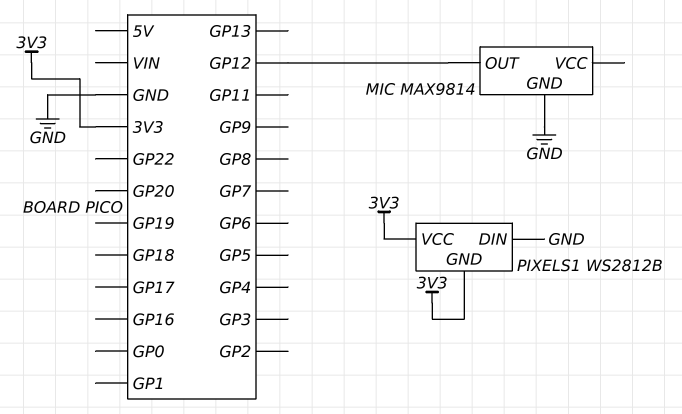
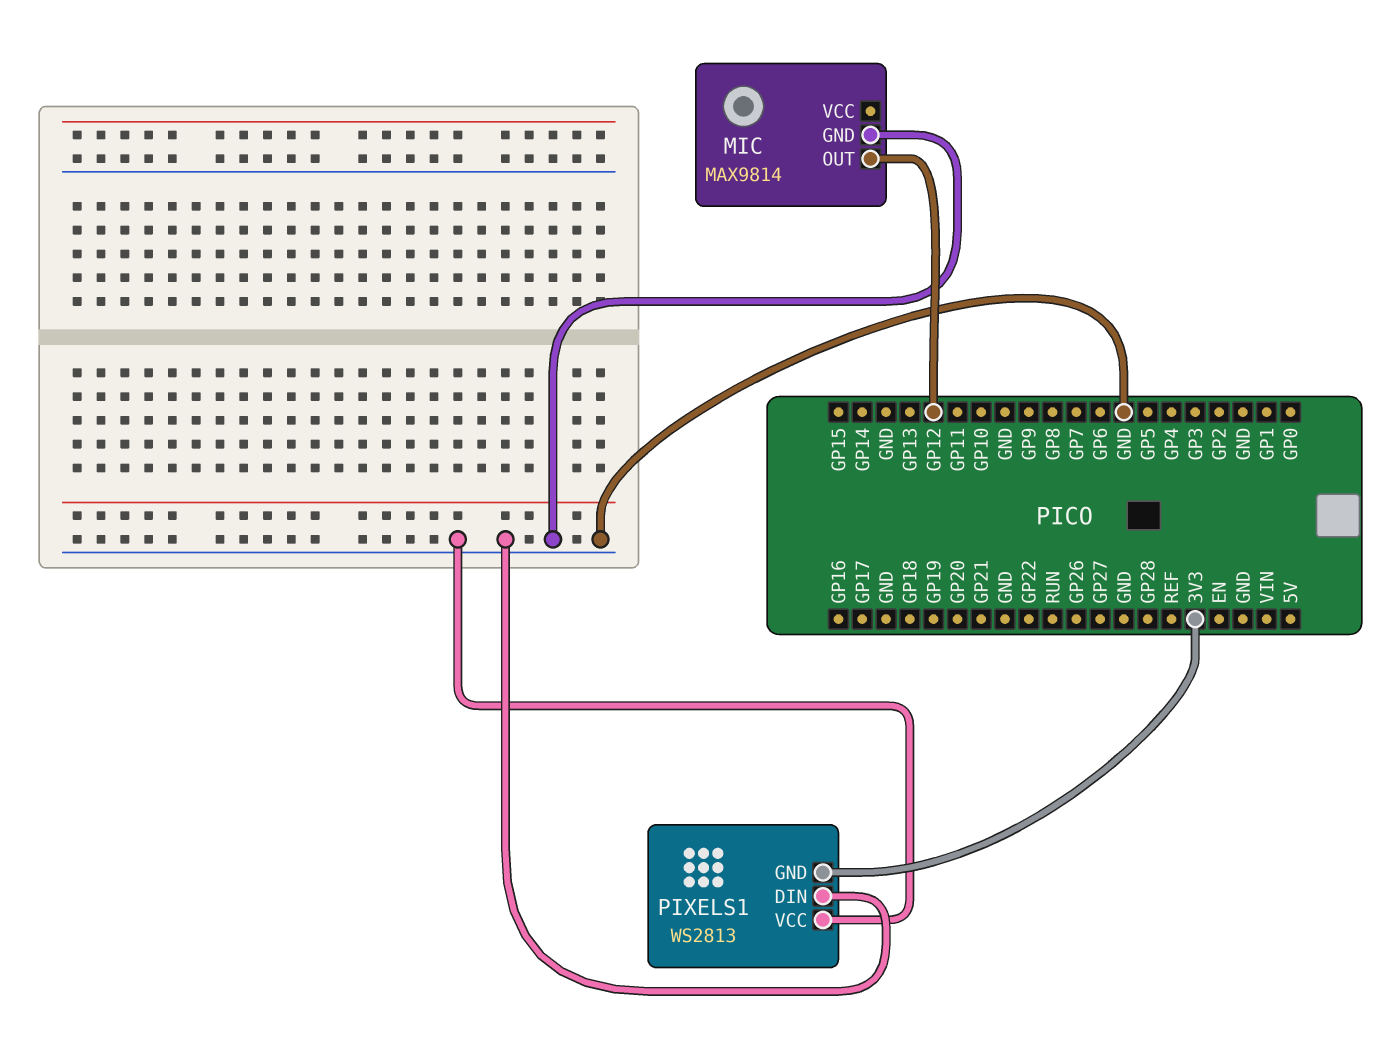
PIXELS1: WS2812B -> WS2813
PIXELS1 pin VCC: 3V3 -> GND

